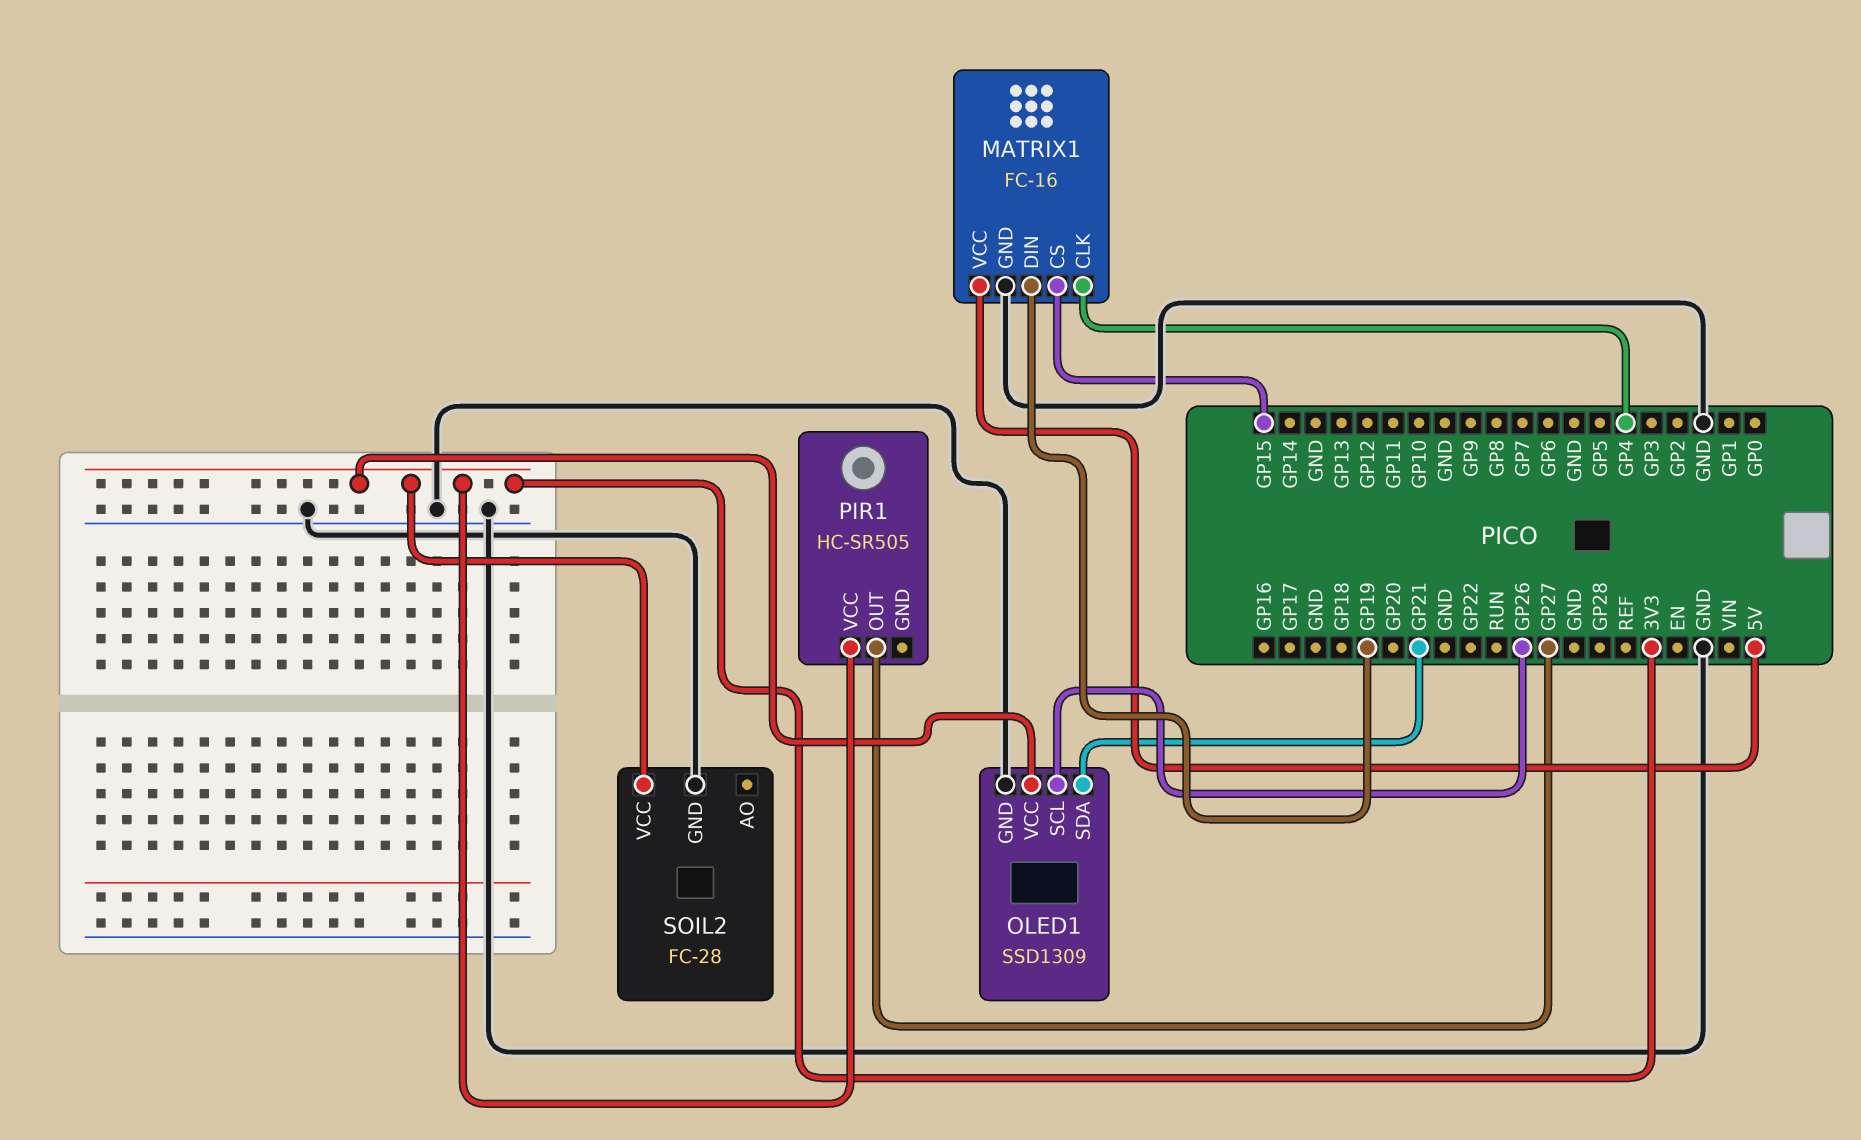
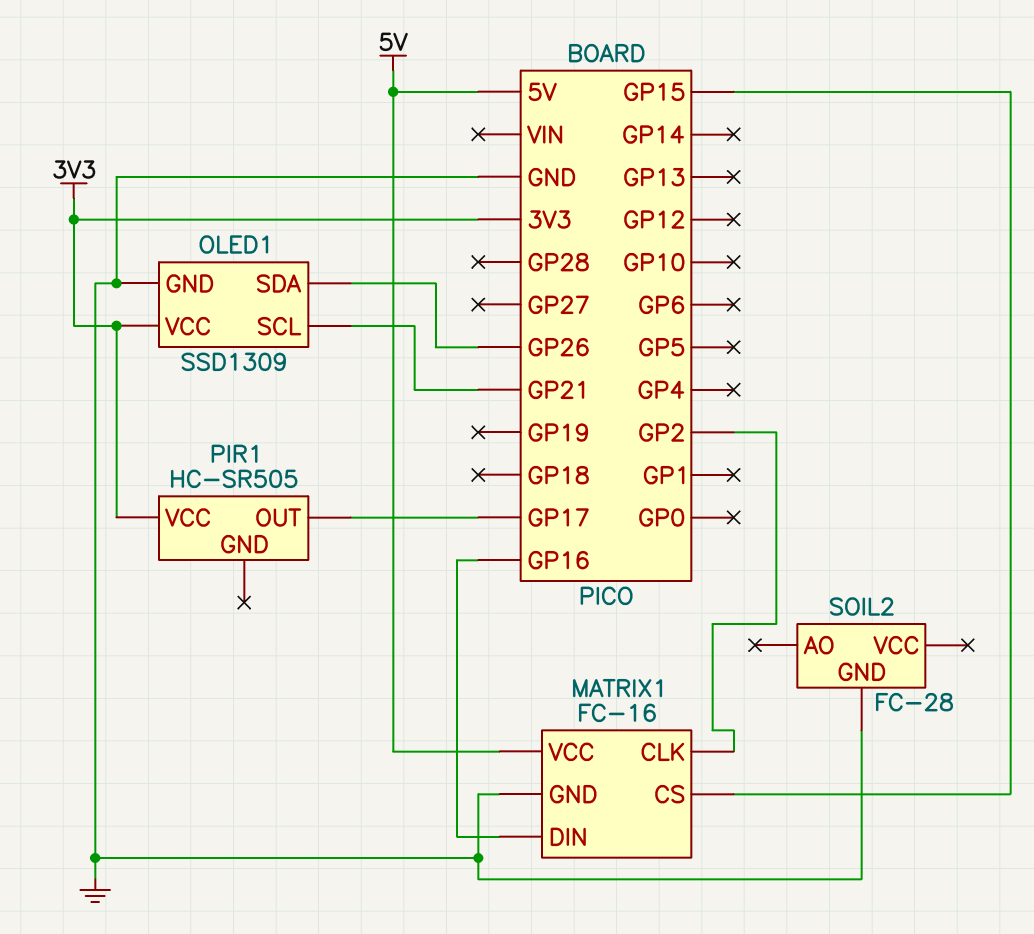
MATRIX1 pin CLK: GP4 -> GP2
MATRIX1 pin DIN: GP19 -> GP16
OLED1 pin SCL: GP26 -> GP21
OLED1 pin SDA: GP21 -> GP26
PIR1 pin OUT: GP27 -> GP17
SOIL2 pin VCC: 3V3 -> none

